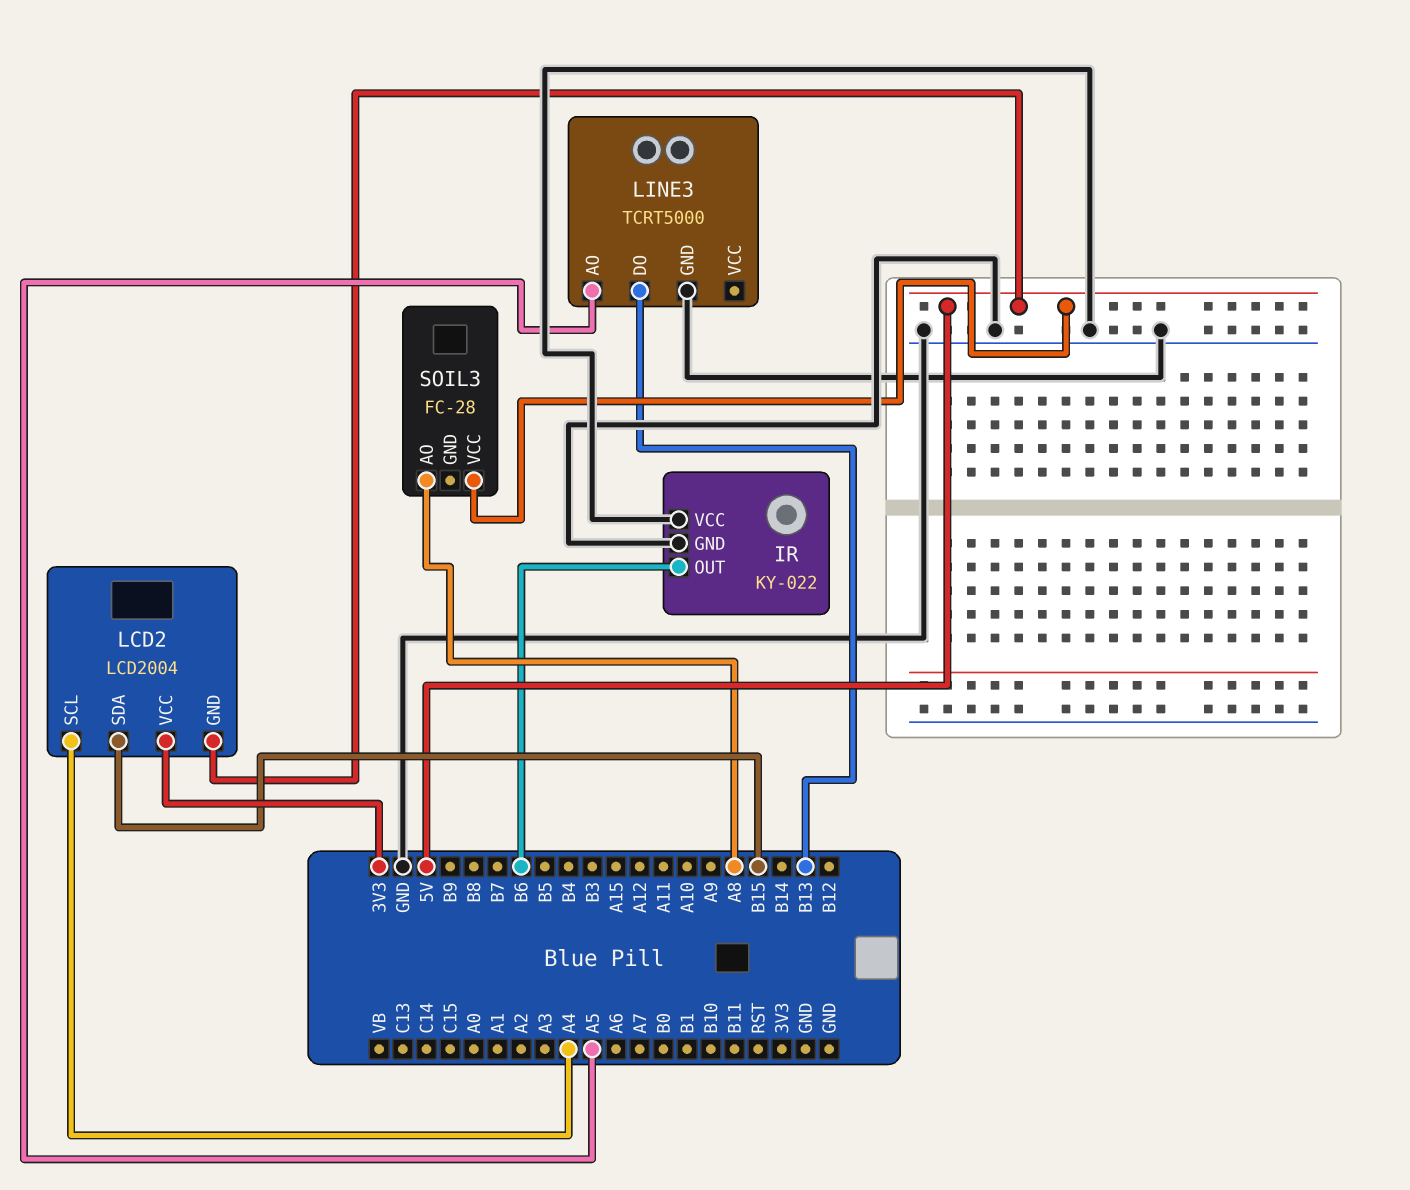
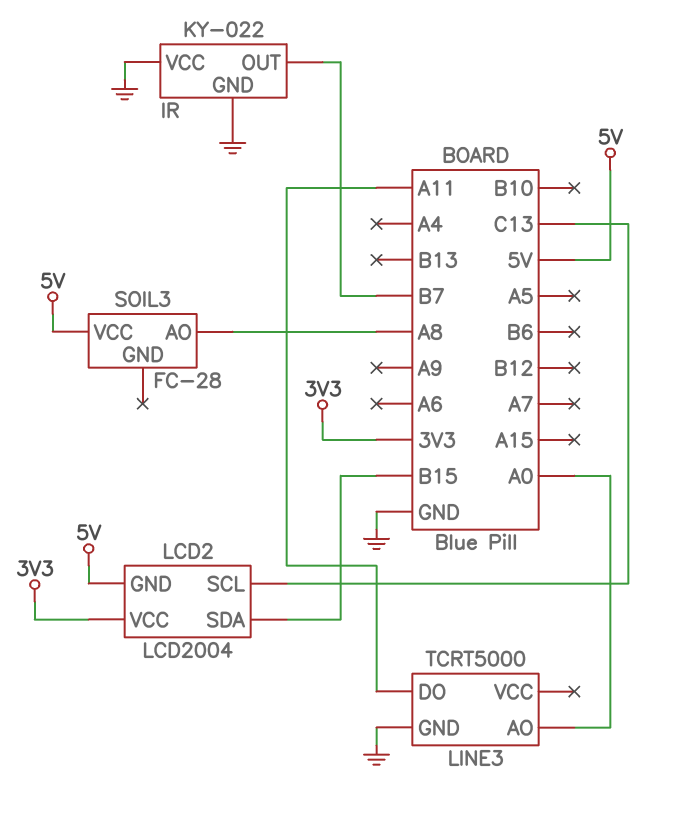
IR pin OUT: B6 -> B7
LCD2 pin SCL: A4 -> C13
LINE3 pin AO: A5 -> A0
LINE3 pin DO: B13 -> A11

